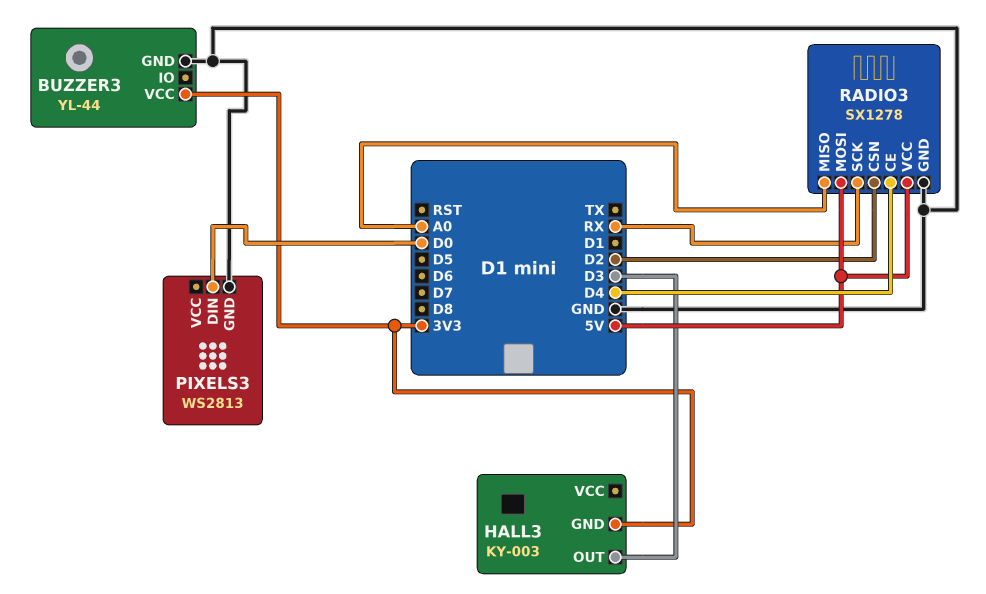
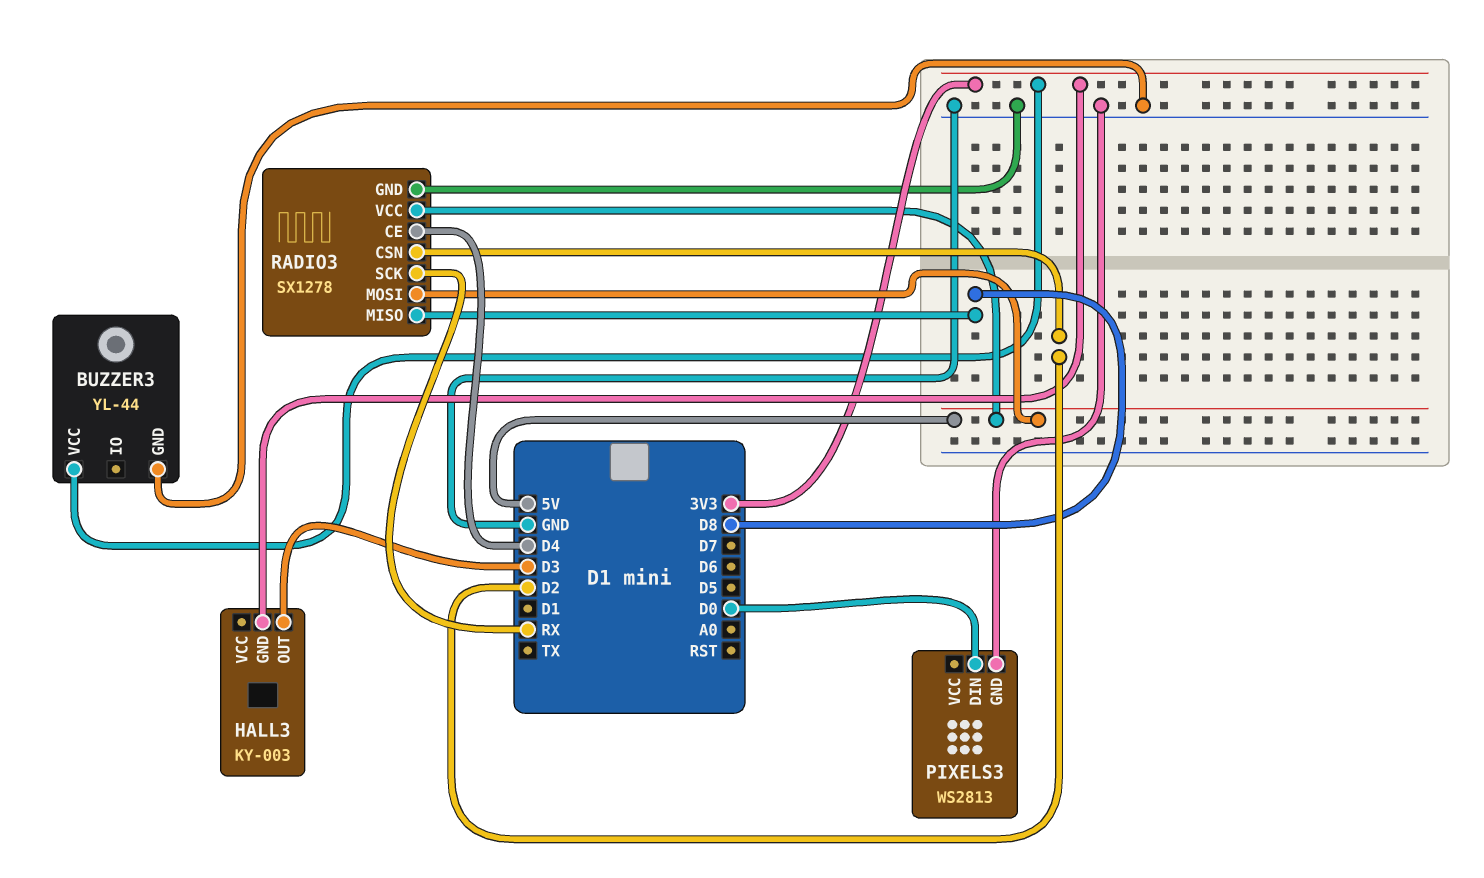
RADIO3 pin MISO: A0 -> D8

